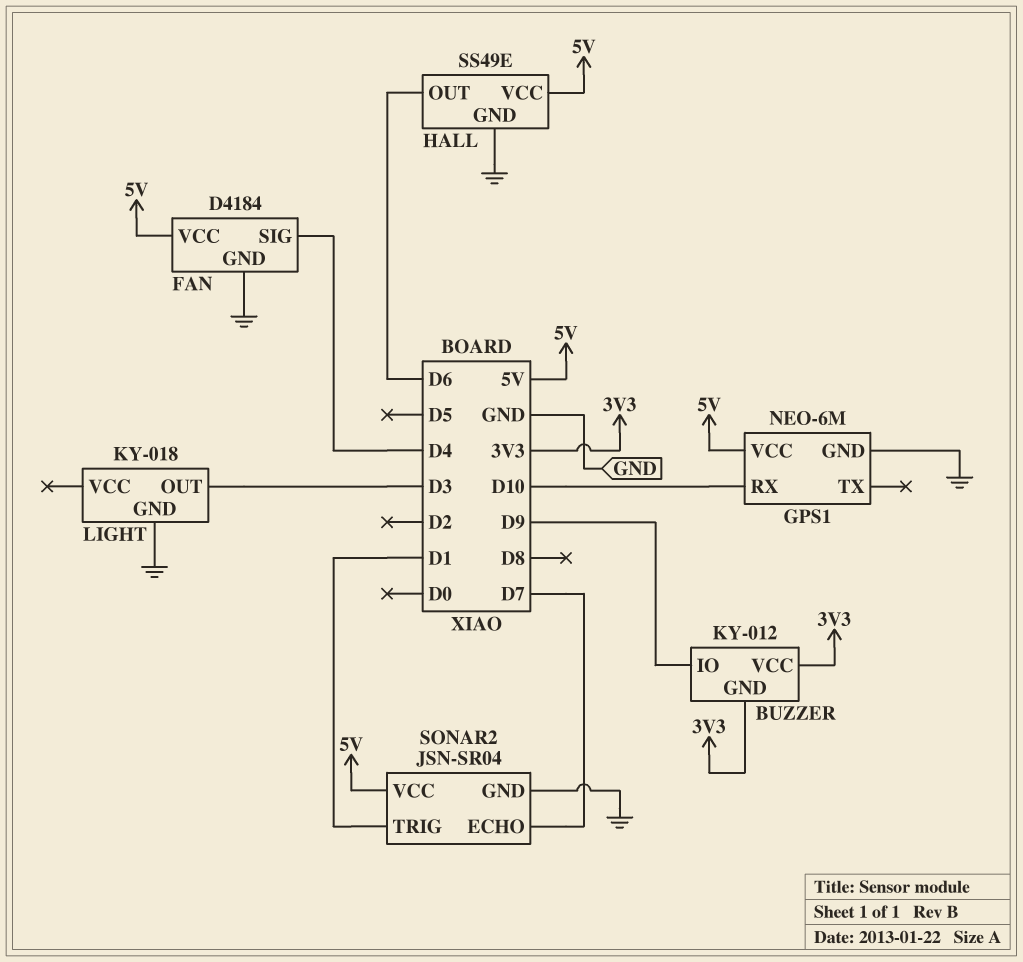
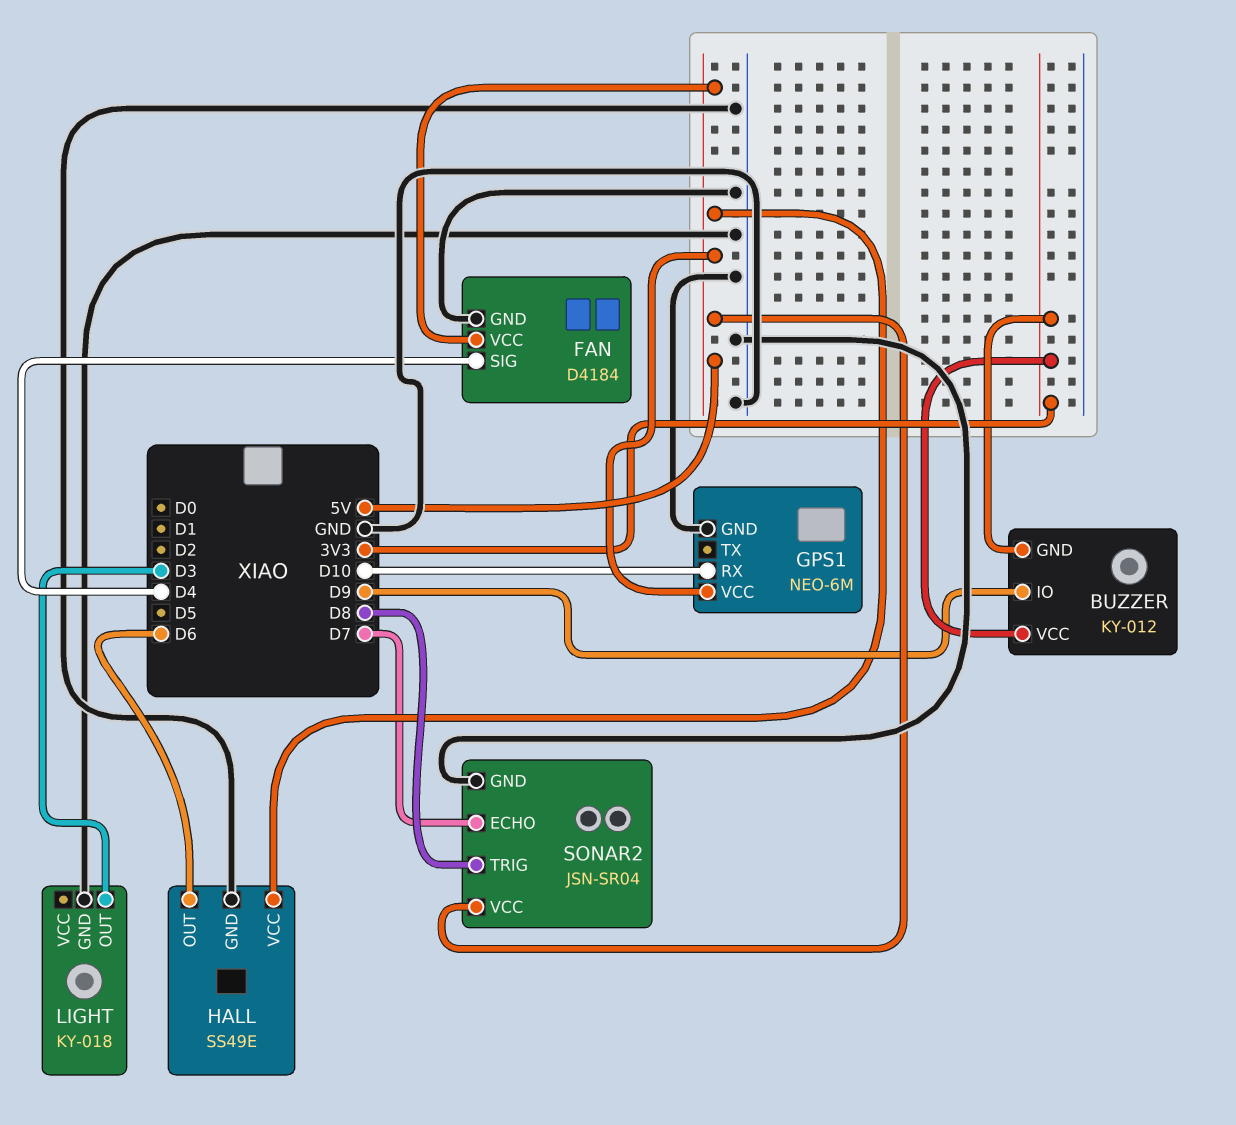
SONAR2 pin TRIG: D1 -> D8

